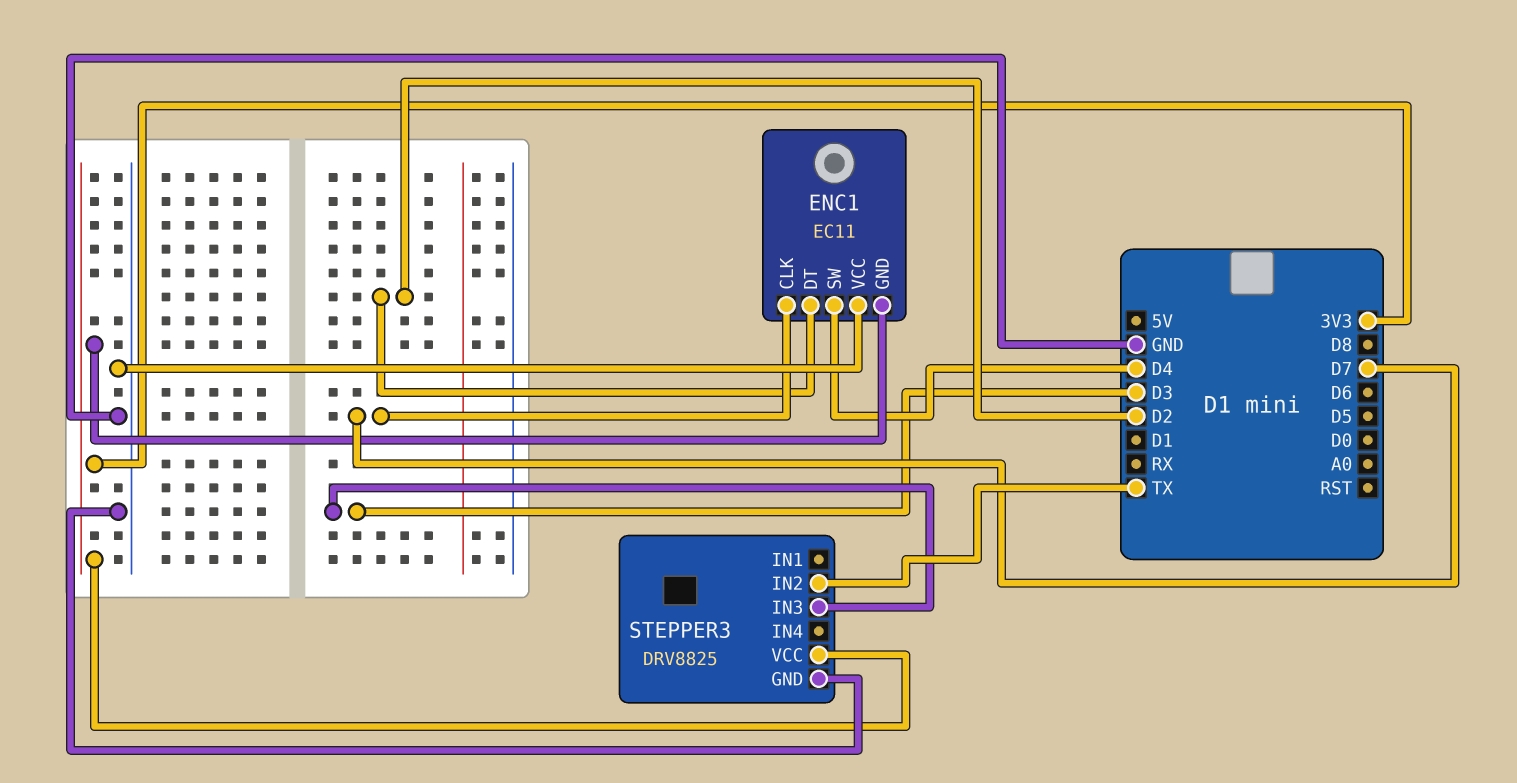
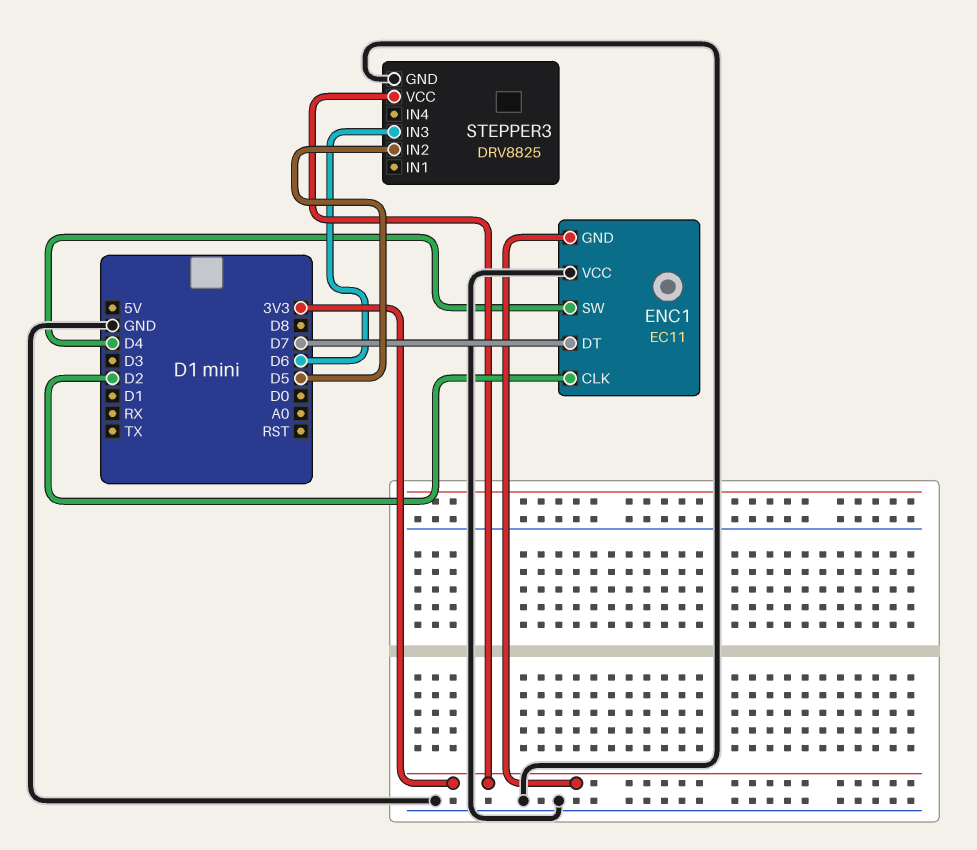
ENC1 pin CLK: D7 -> D2
ENC1 pin DT: D2 -> D7
STEPPER3 pin IN2: TX -> D5
STEPPER3 pin IN3: D3 -> D6

